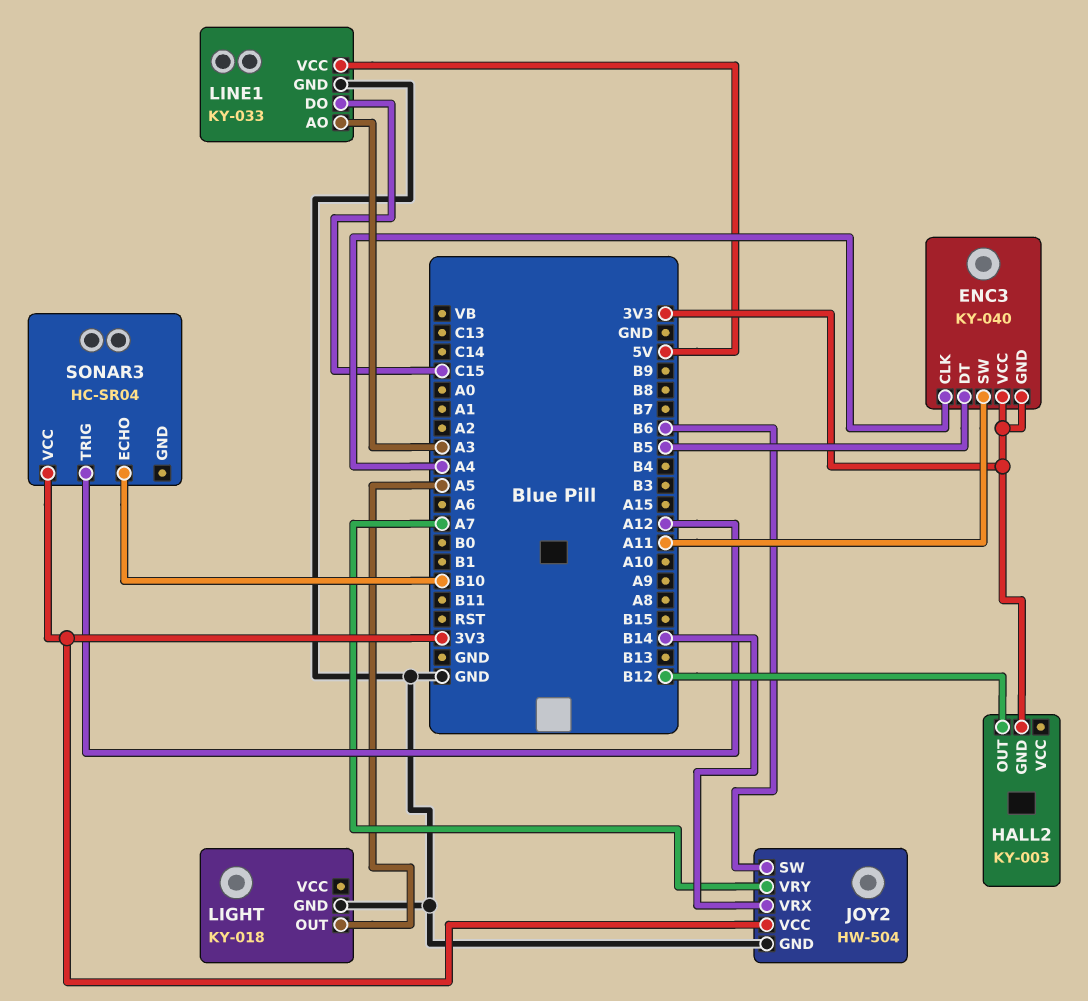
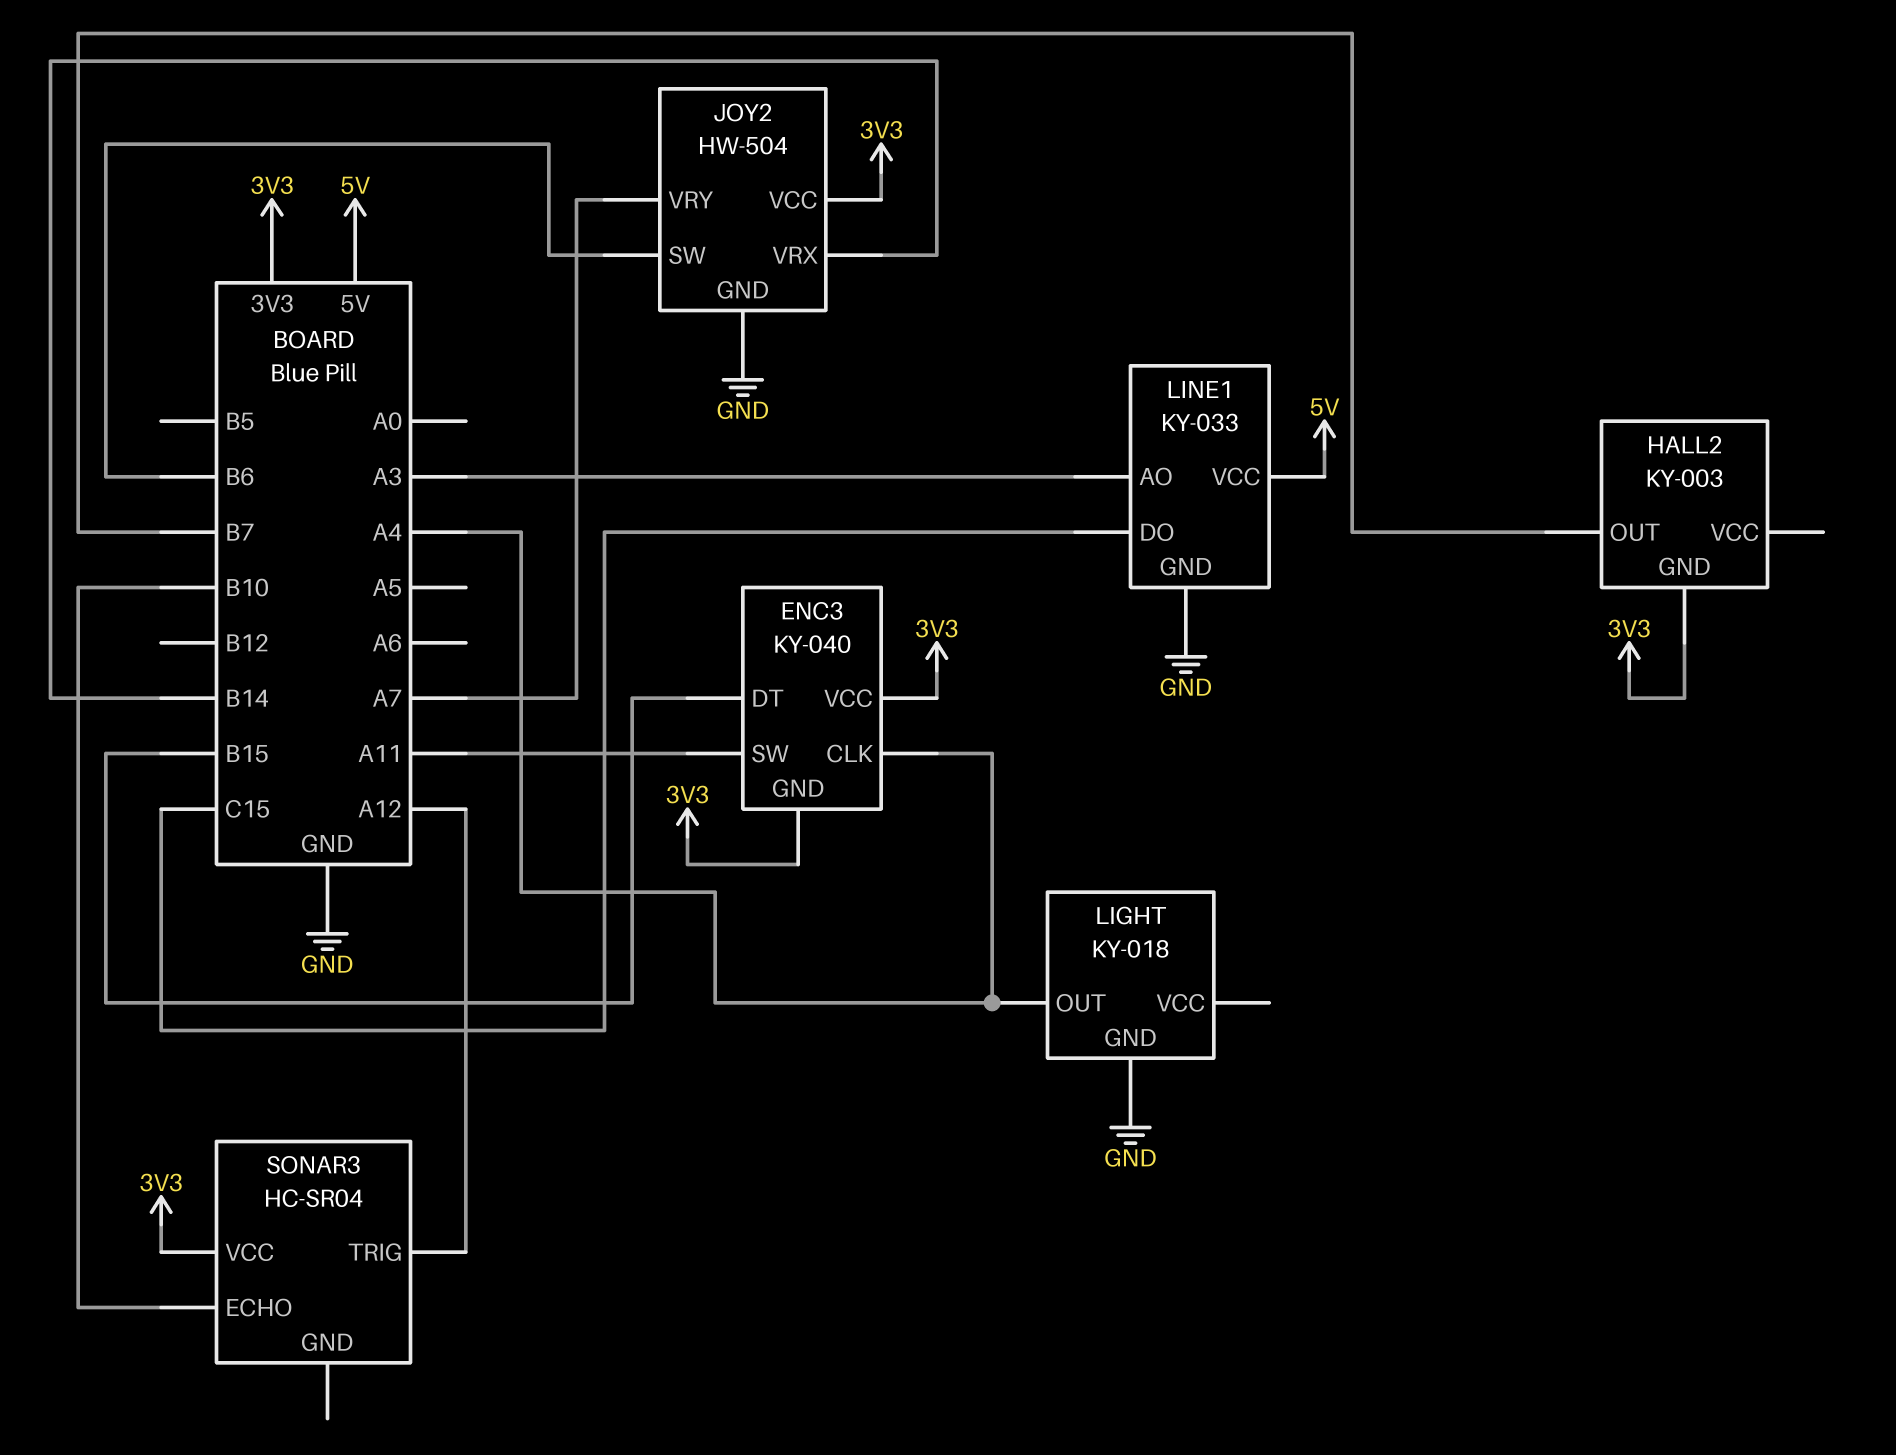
ENC3 pin DT: B5 -> B15
HALL2 pin OUT: B12 -> B7
LIGHT pin OUT: A5 -> A4

